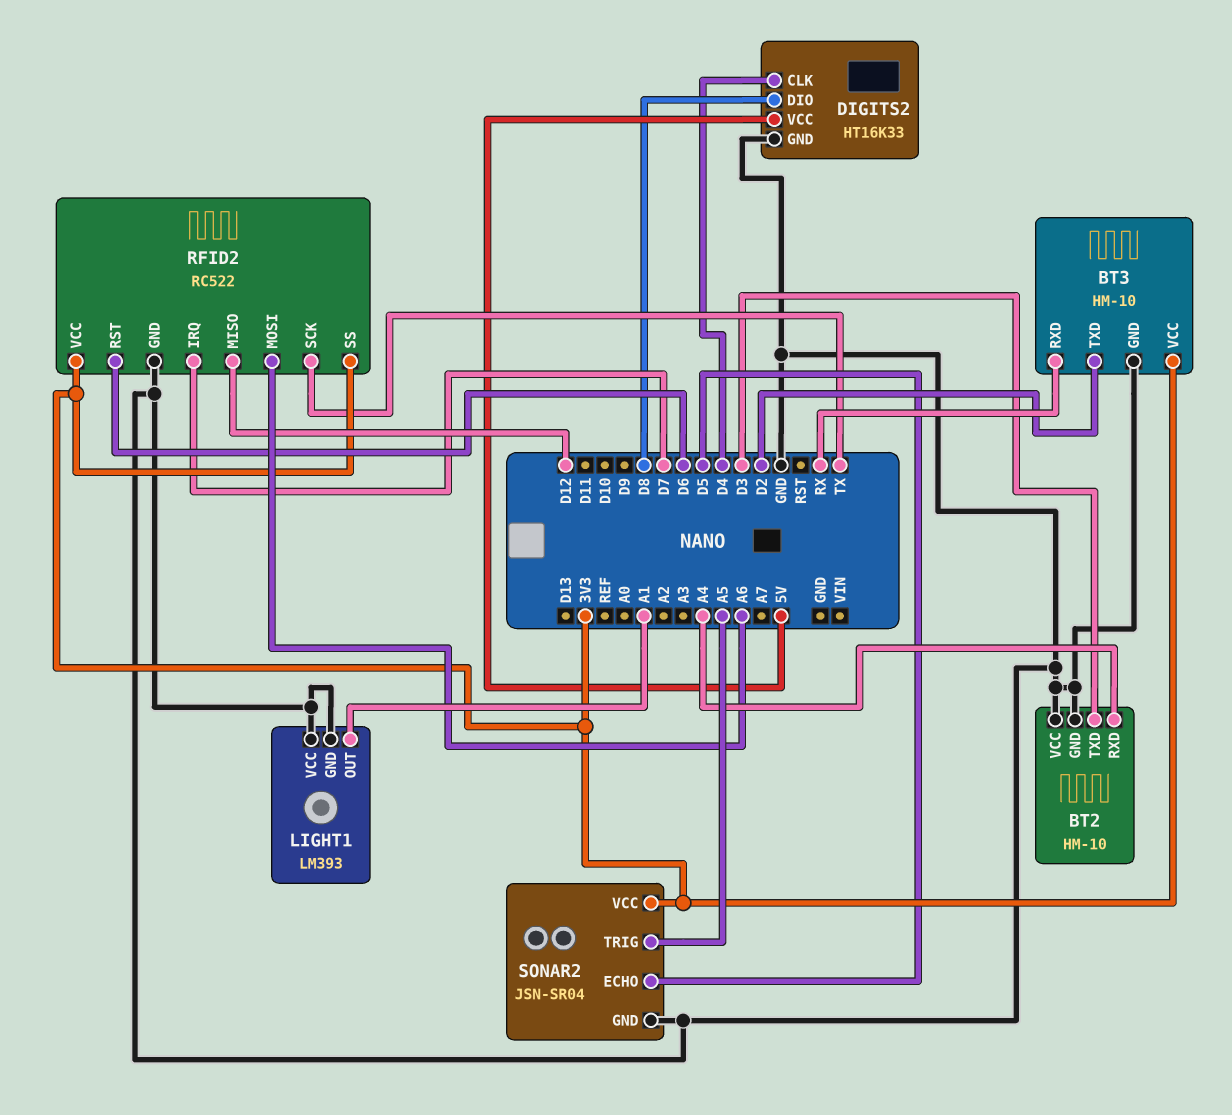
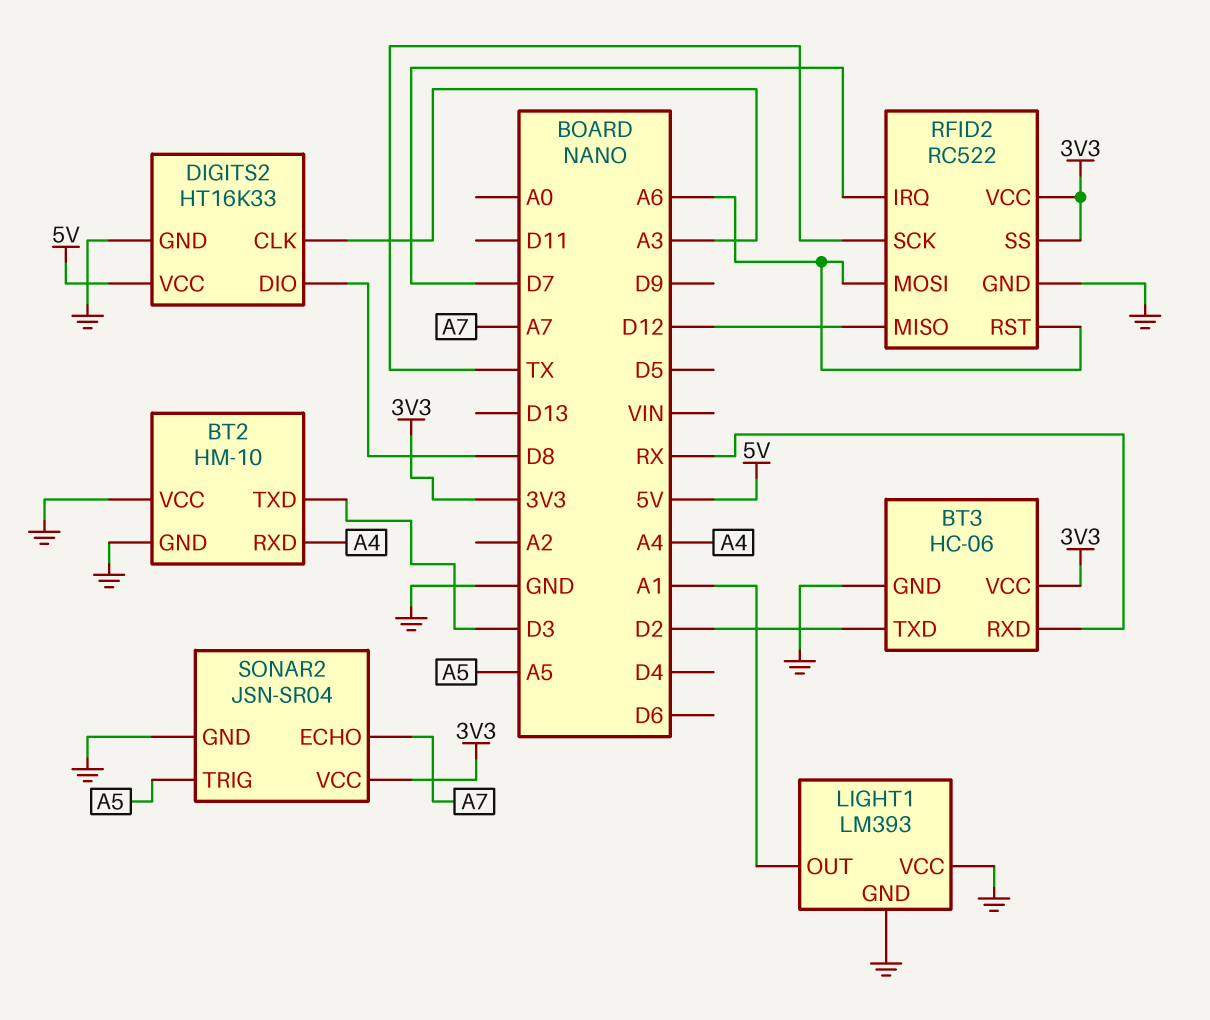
BT3: HM-10 -> HC-06
DIGITS2 pin CLK: D4 -> A3
RFID2 pin RST: D6 -> A6
SONAR2 pin ECHO: D5 -> A7

